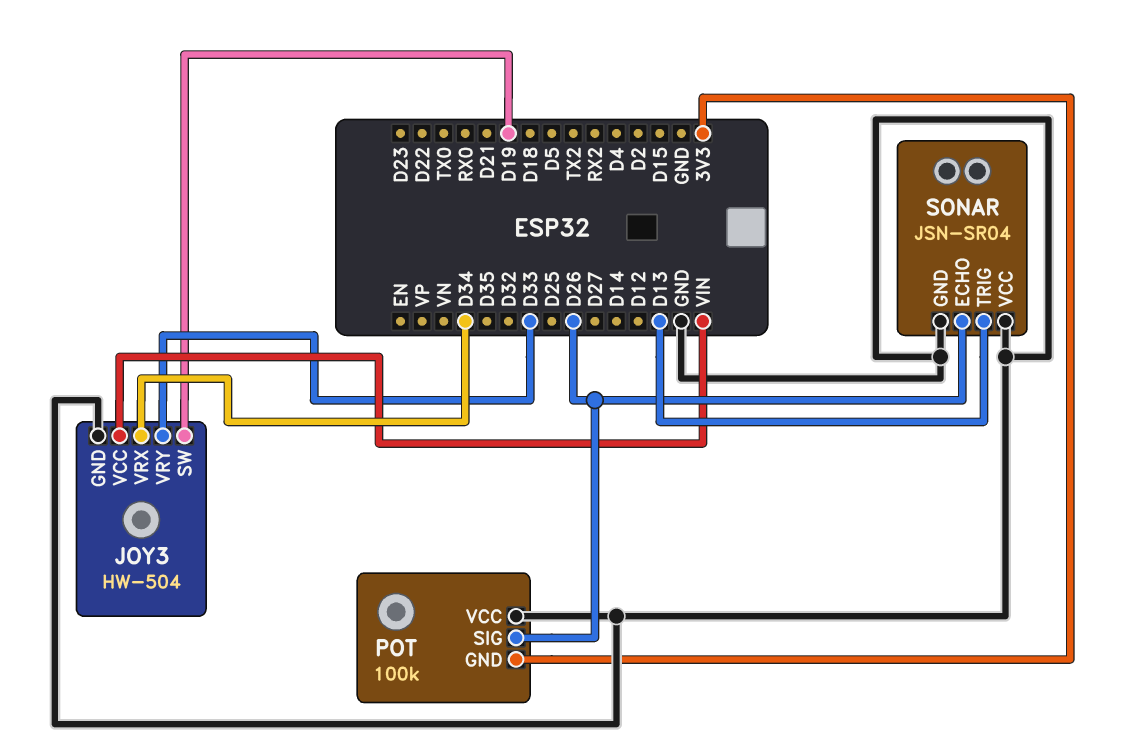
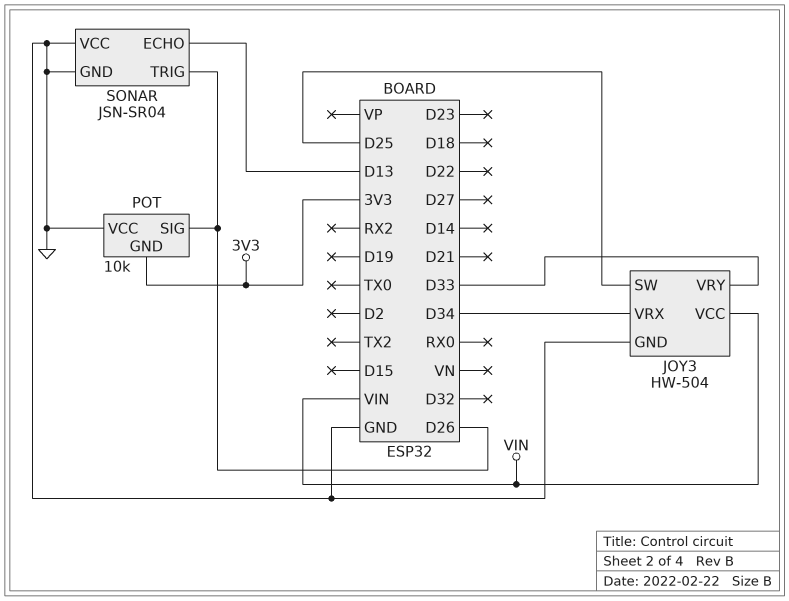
JOY3 pin SW: D19 -> D25
POT: 100k -> 10k
SONAR pin ECHO: D26 -> D13
SONAR pin TRIG: D13 -> D26

